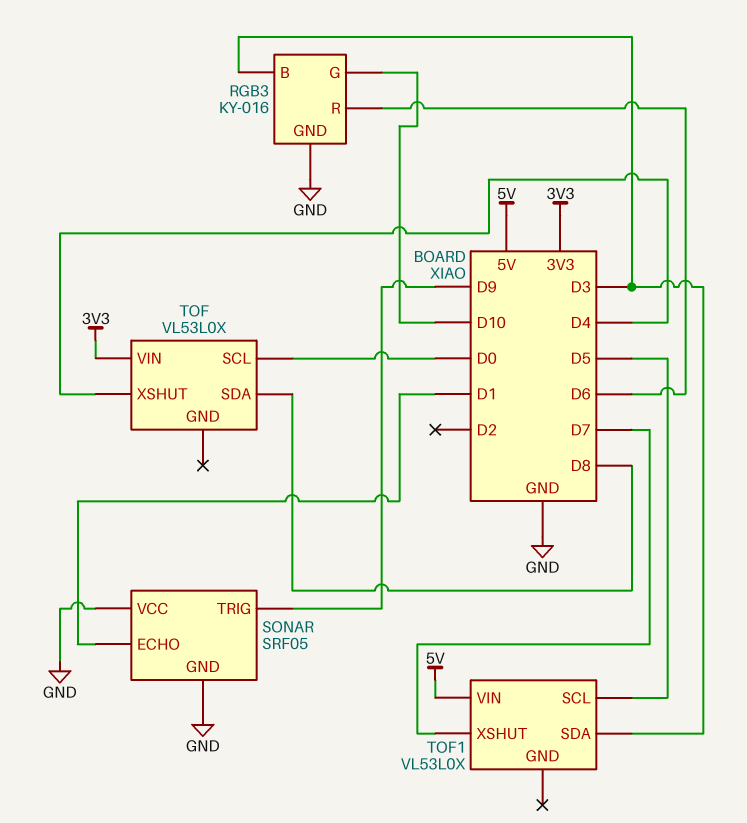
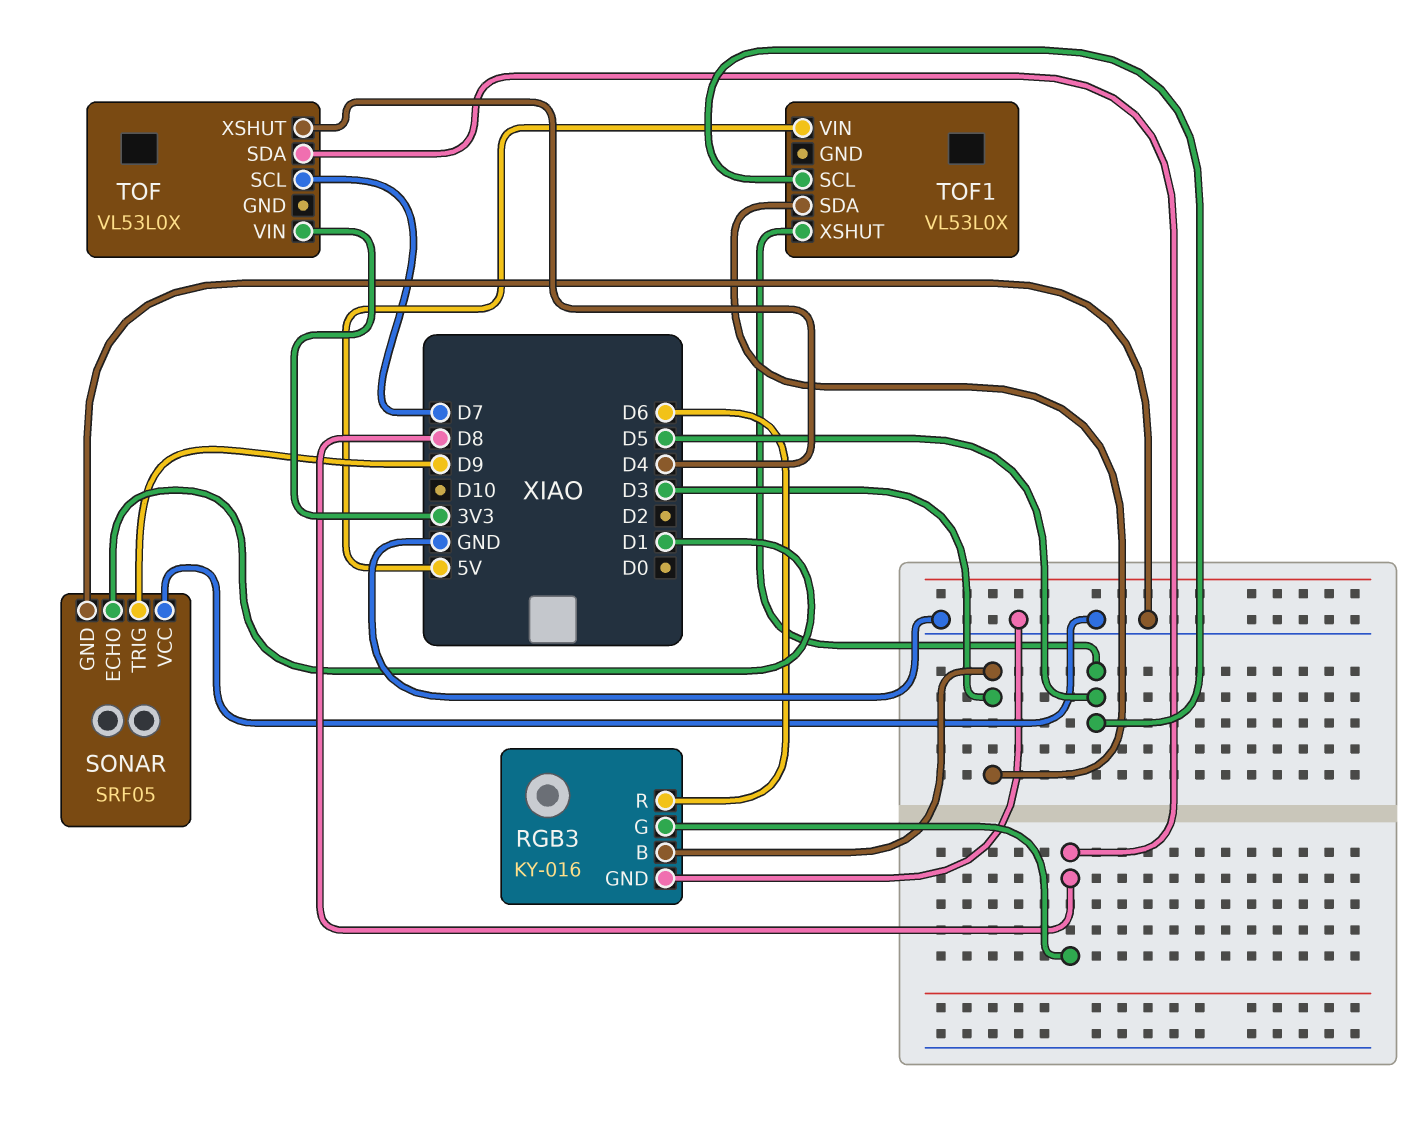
RGB3 pin G: D10 -> D8
TOF pin SCL: D0 -> D7
TOF1 pin XSHUT: D7 -> D5

